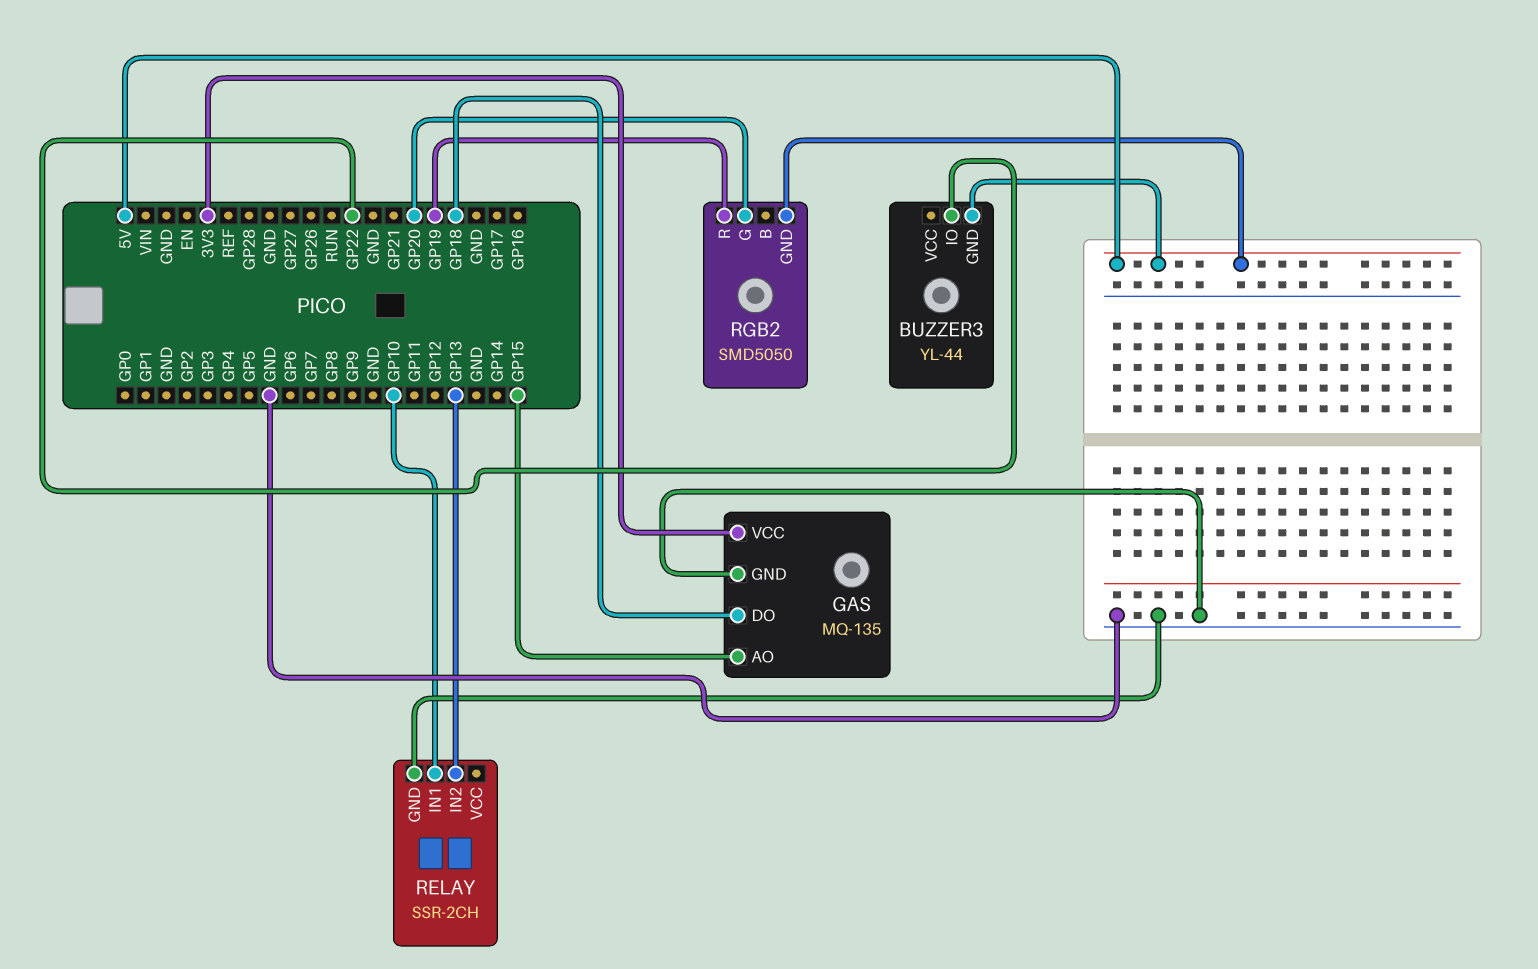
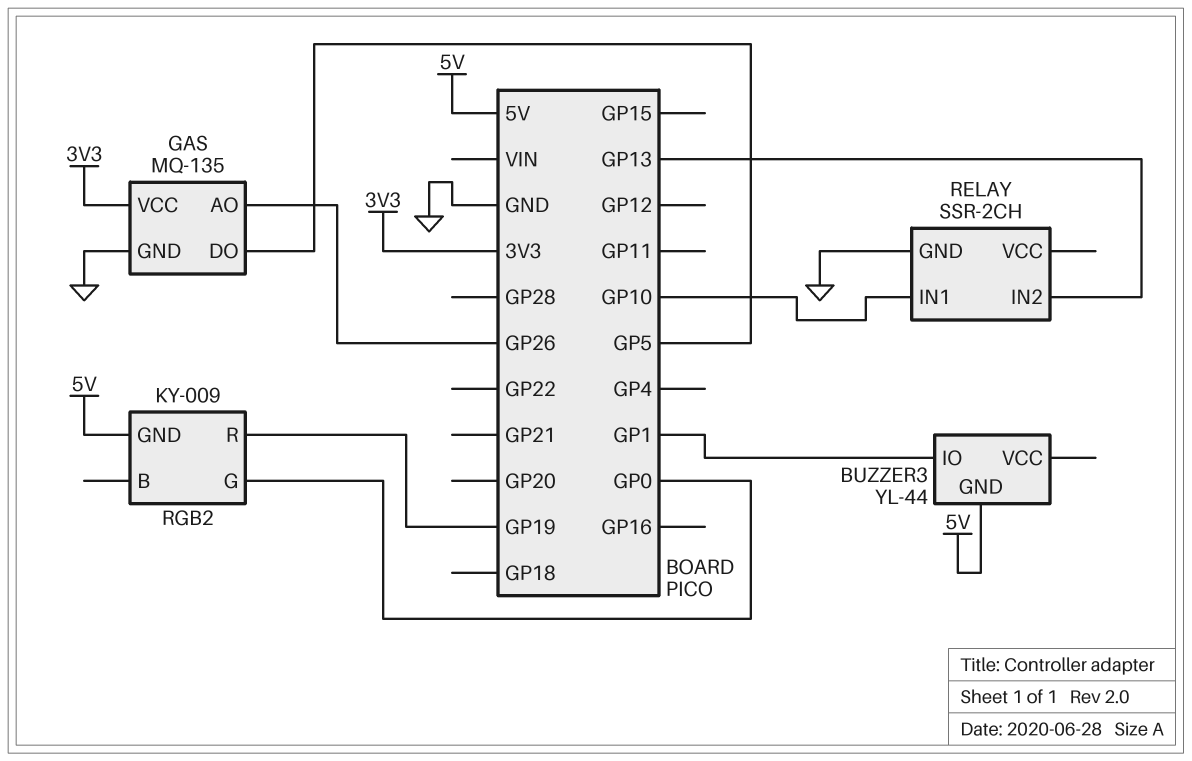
BUZZER3 pin IO: GP22 -> GP1
GAS pin AO: GP15 -> GP26
GAS pin DO: GP18 -> GP5
RGB2: SMD5050 -> KY-009
RGB2 pin G: GP20 -> GP0

